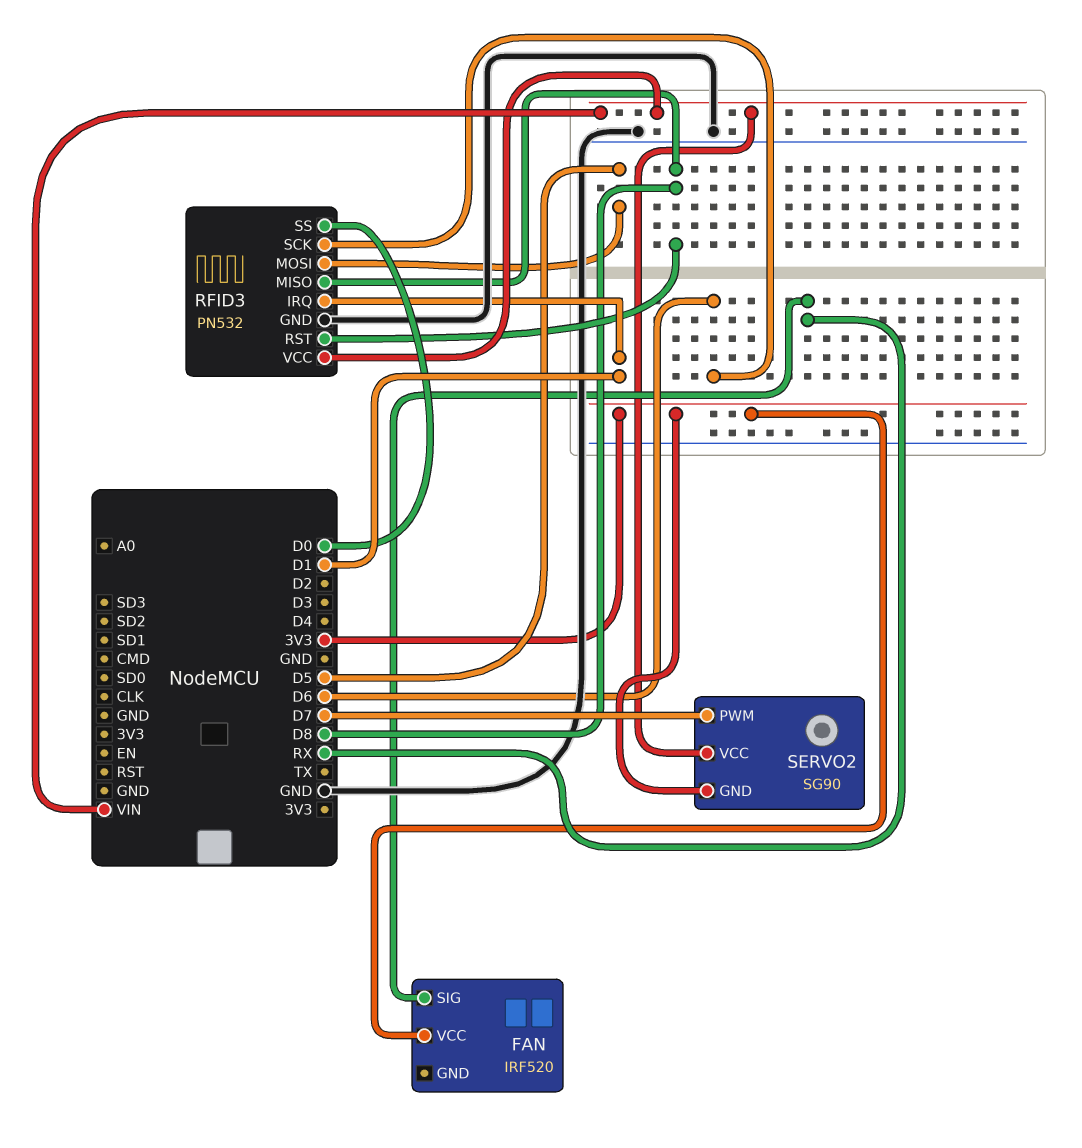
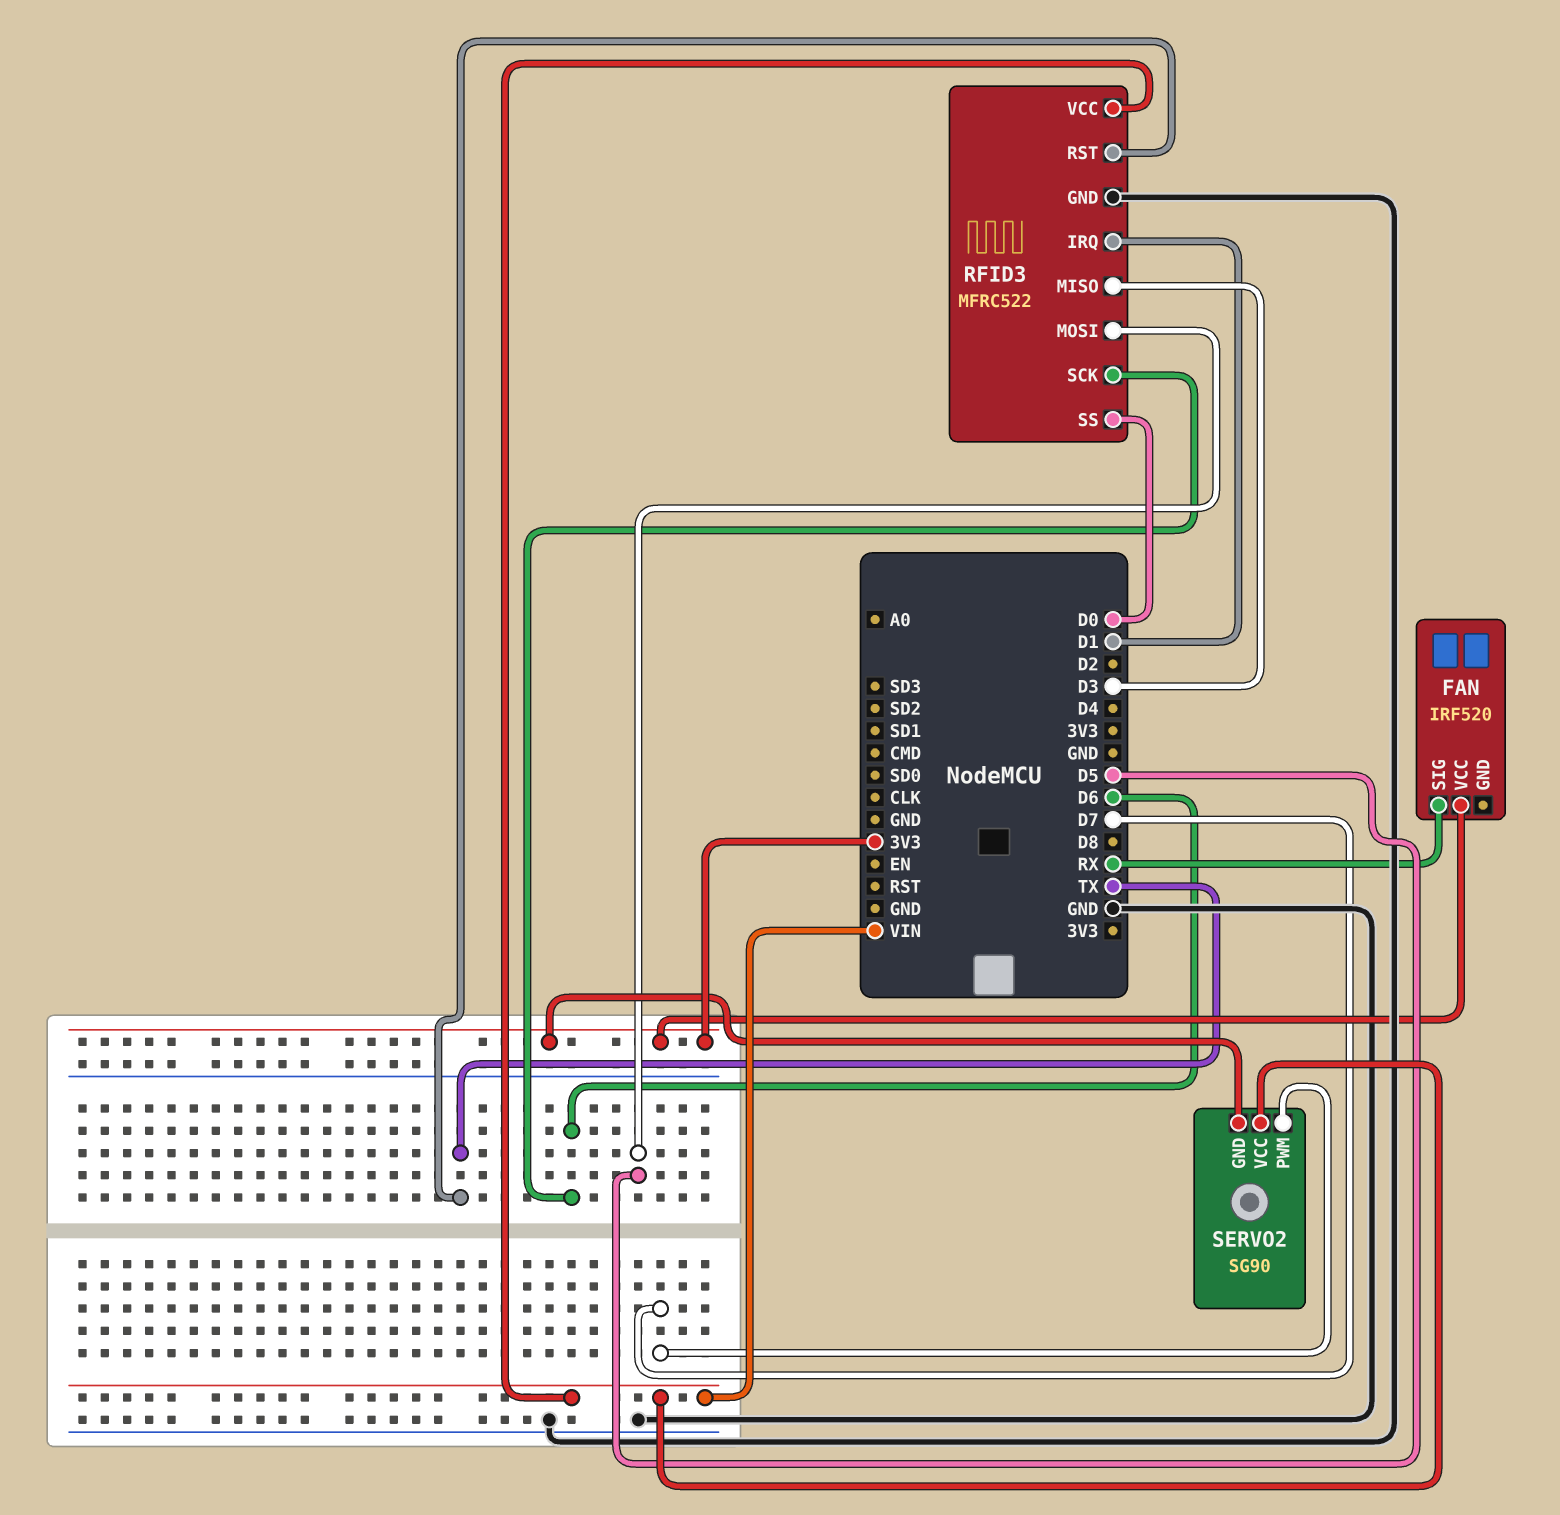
RFID3: PN532 -> MFRC522
RFID3 pin MISO: D8 -> D3
RFID3 pin RST: D8 -> TX

